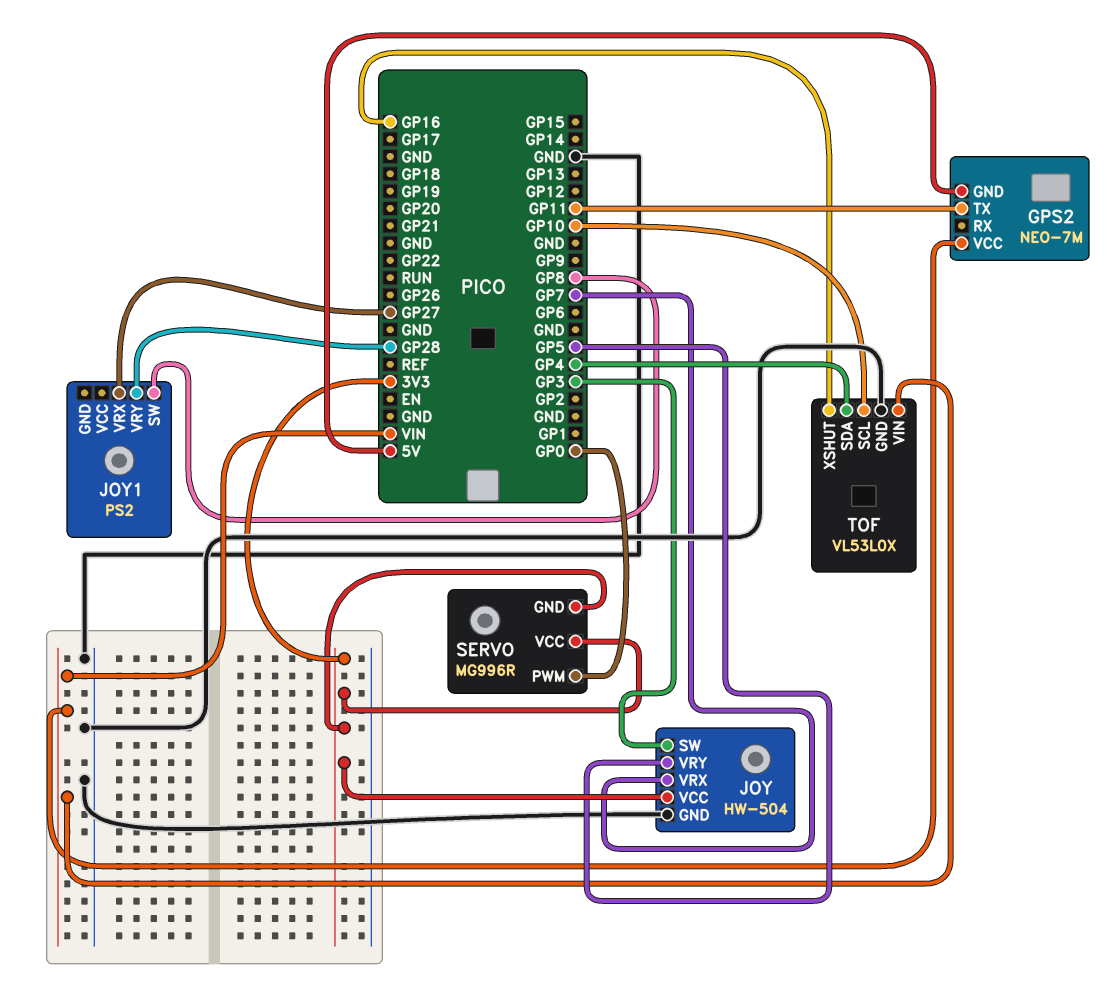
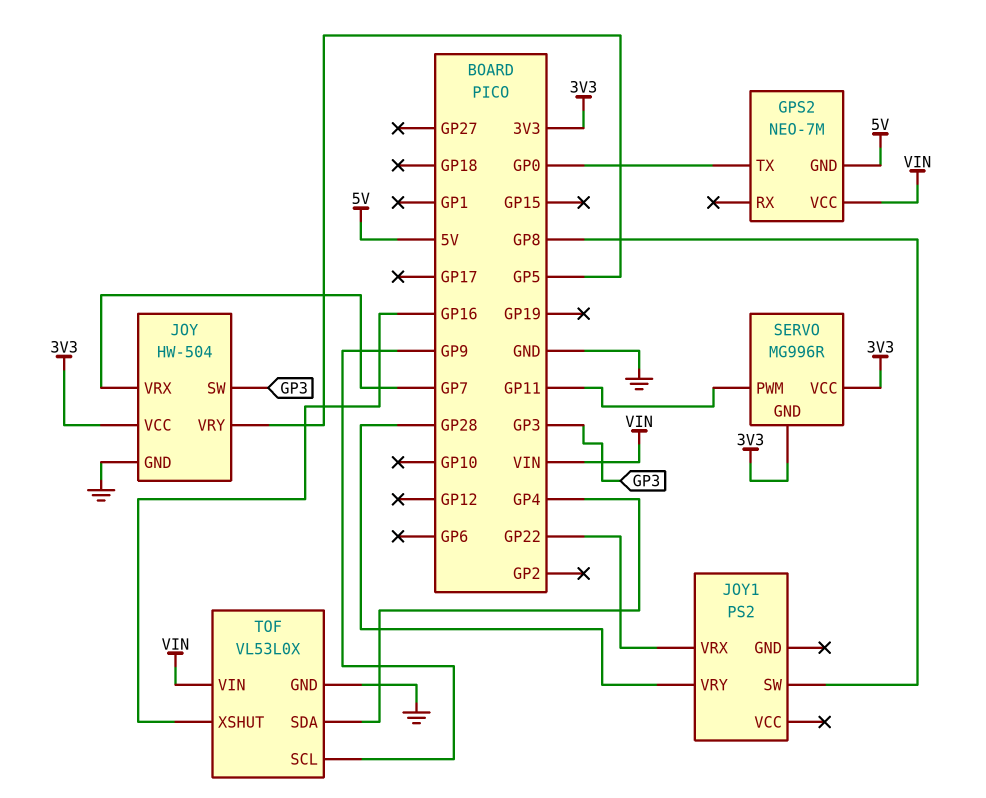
GPS2 pin TX: GP11 -> GP0
JOY1 pin VRX: GP27 -> GP22
SERVO pin PWM: GP0 -> GP11
TOF pin SCL: GP10 -> GP9

